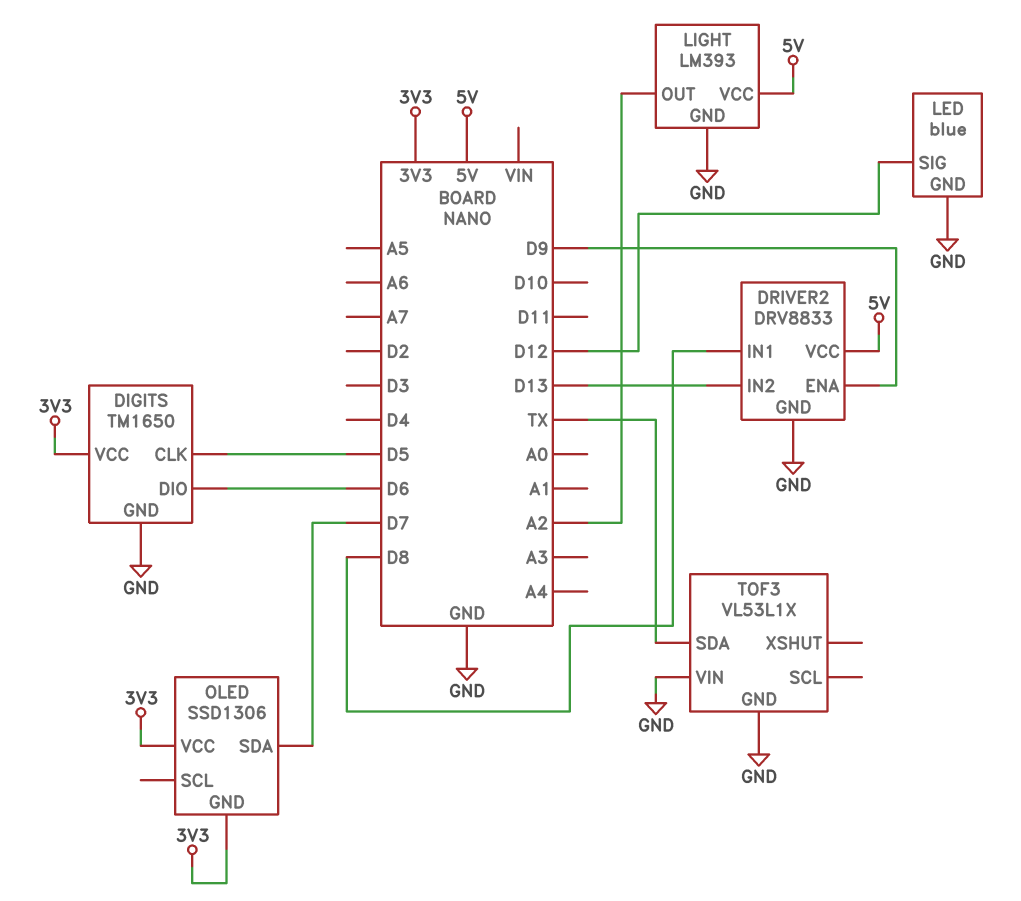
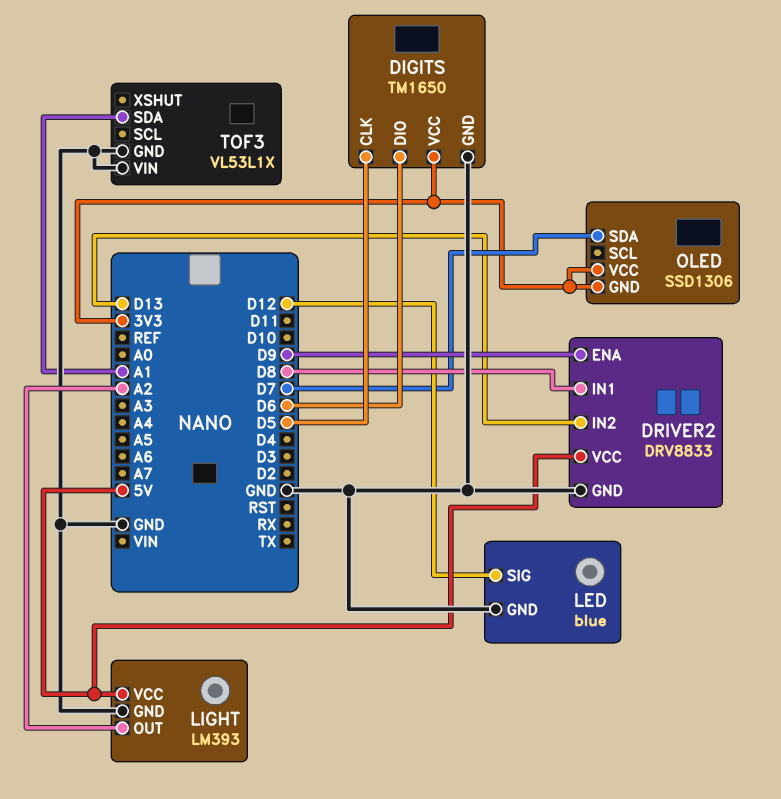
TOF3 pin SDA: TX -> A1

